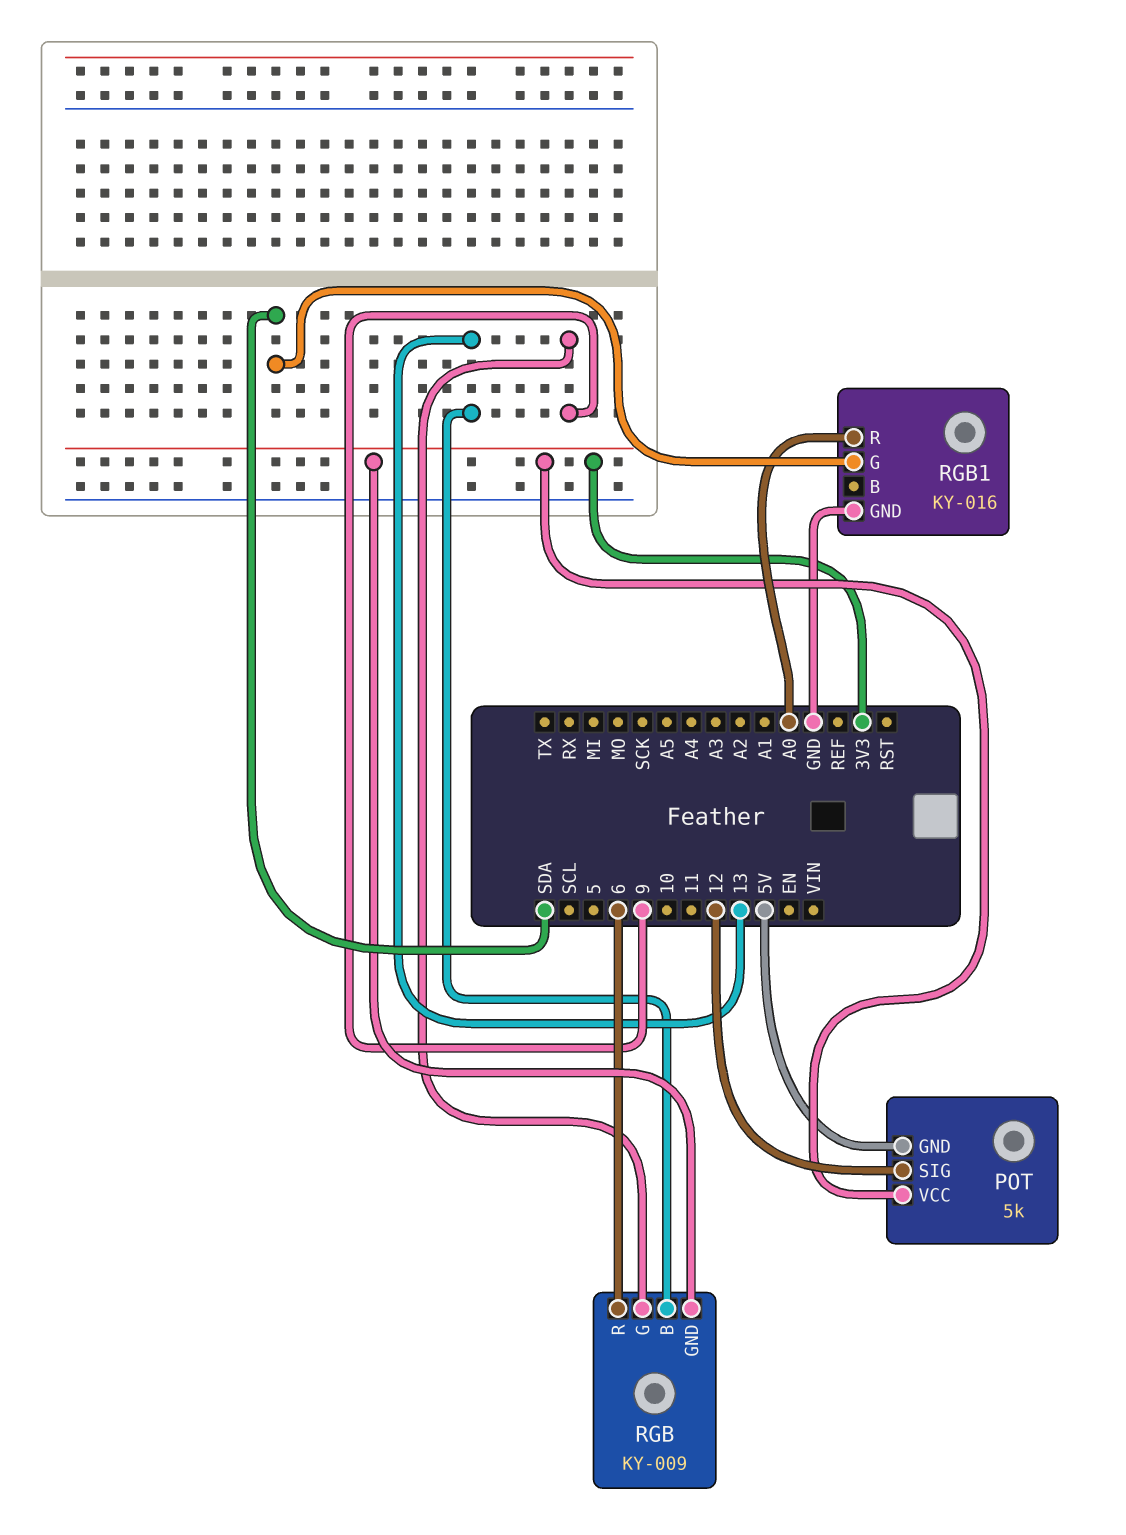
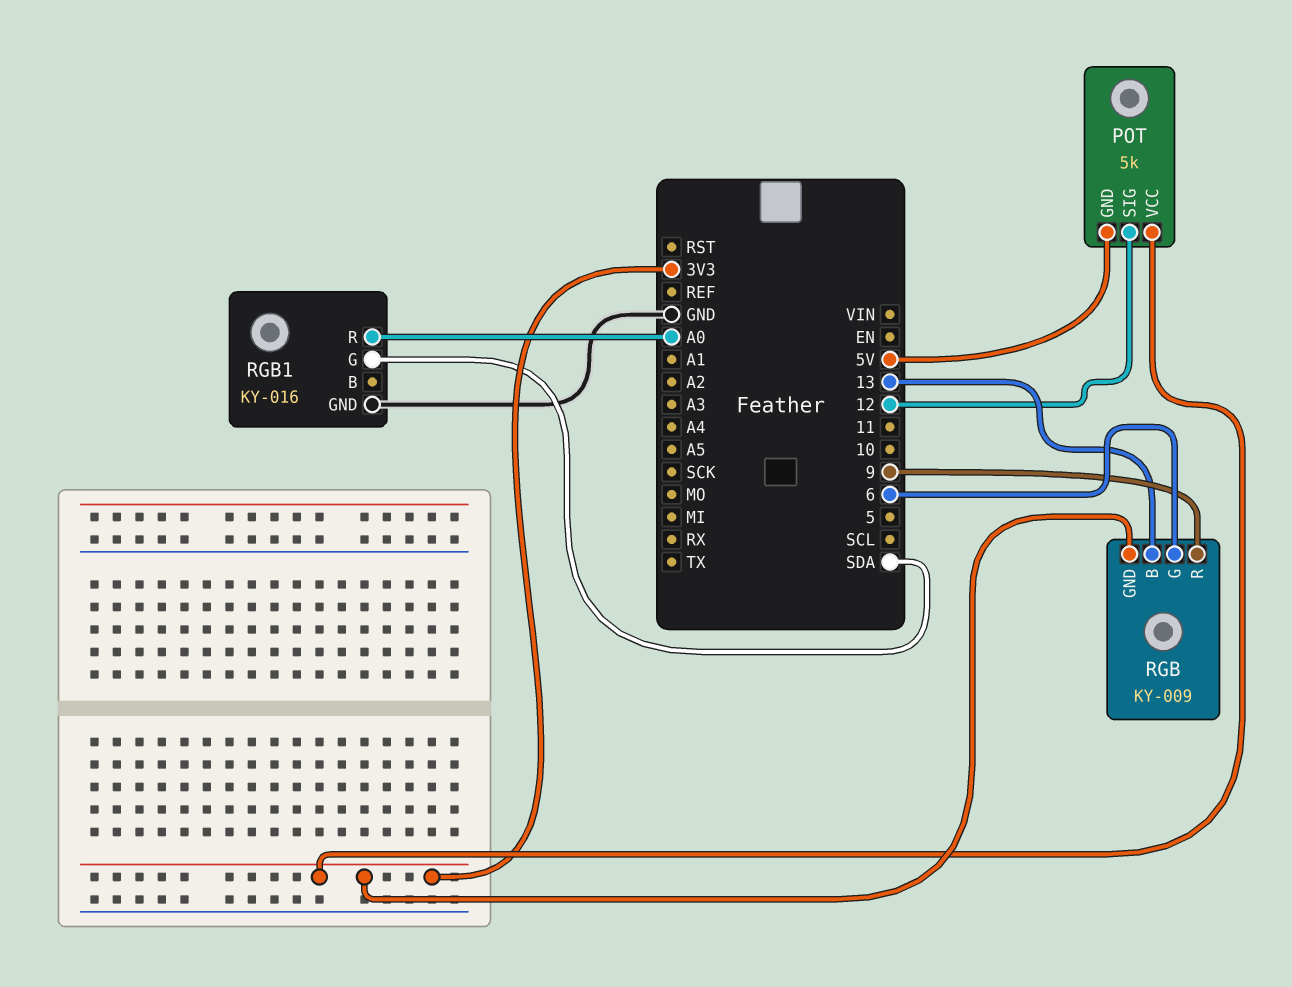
RGB pin G: 9 -> 6
RGB pin R: 6 -> 9

